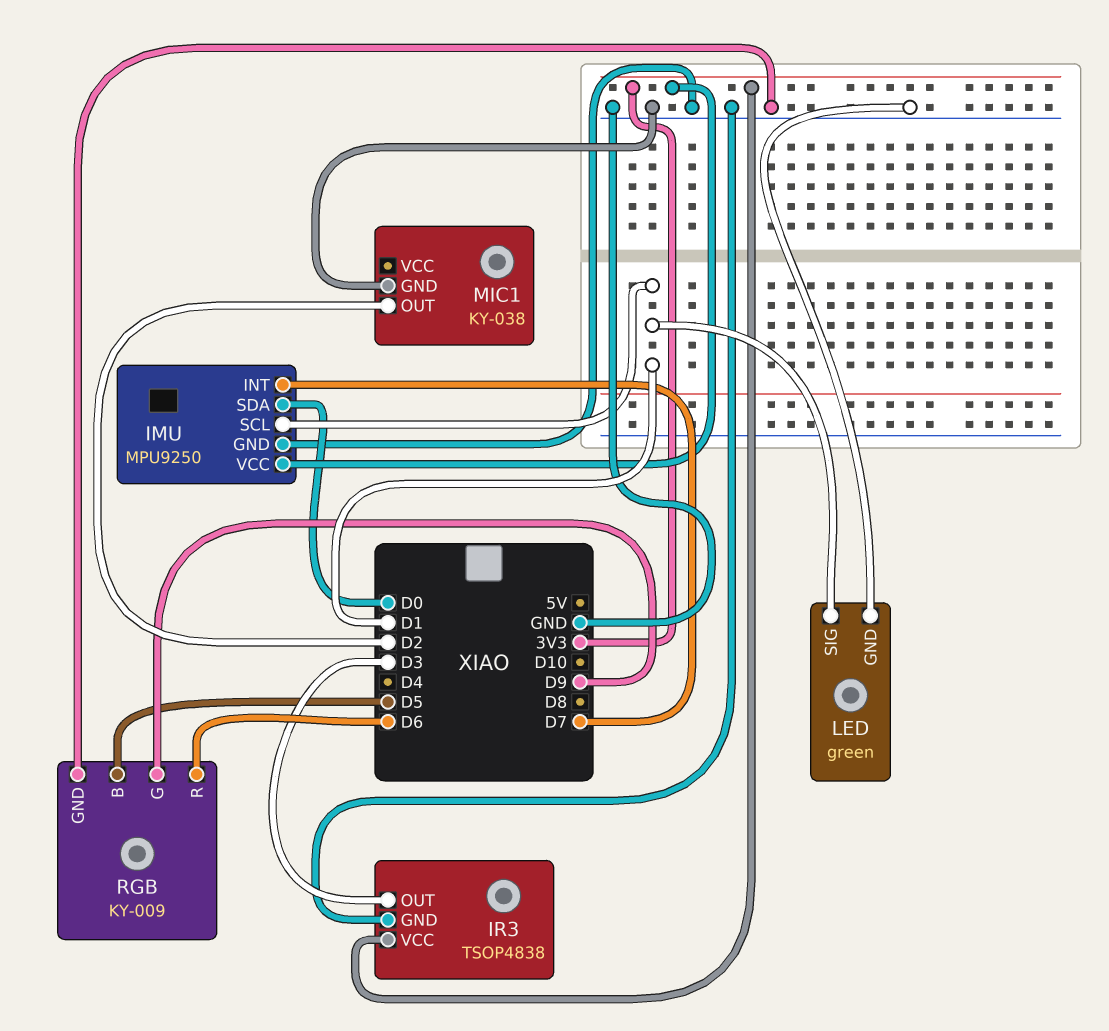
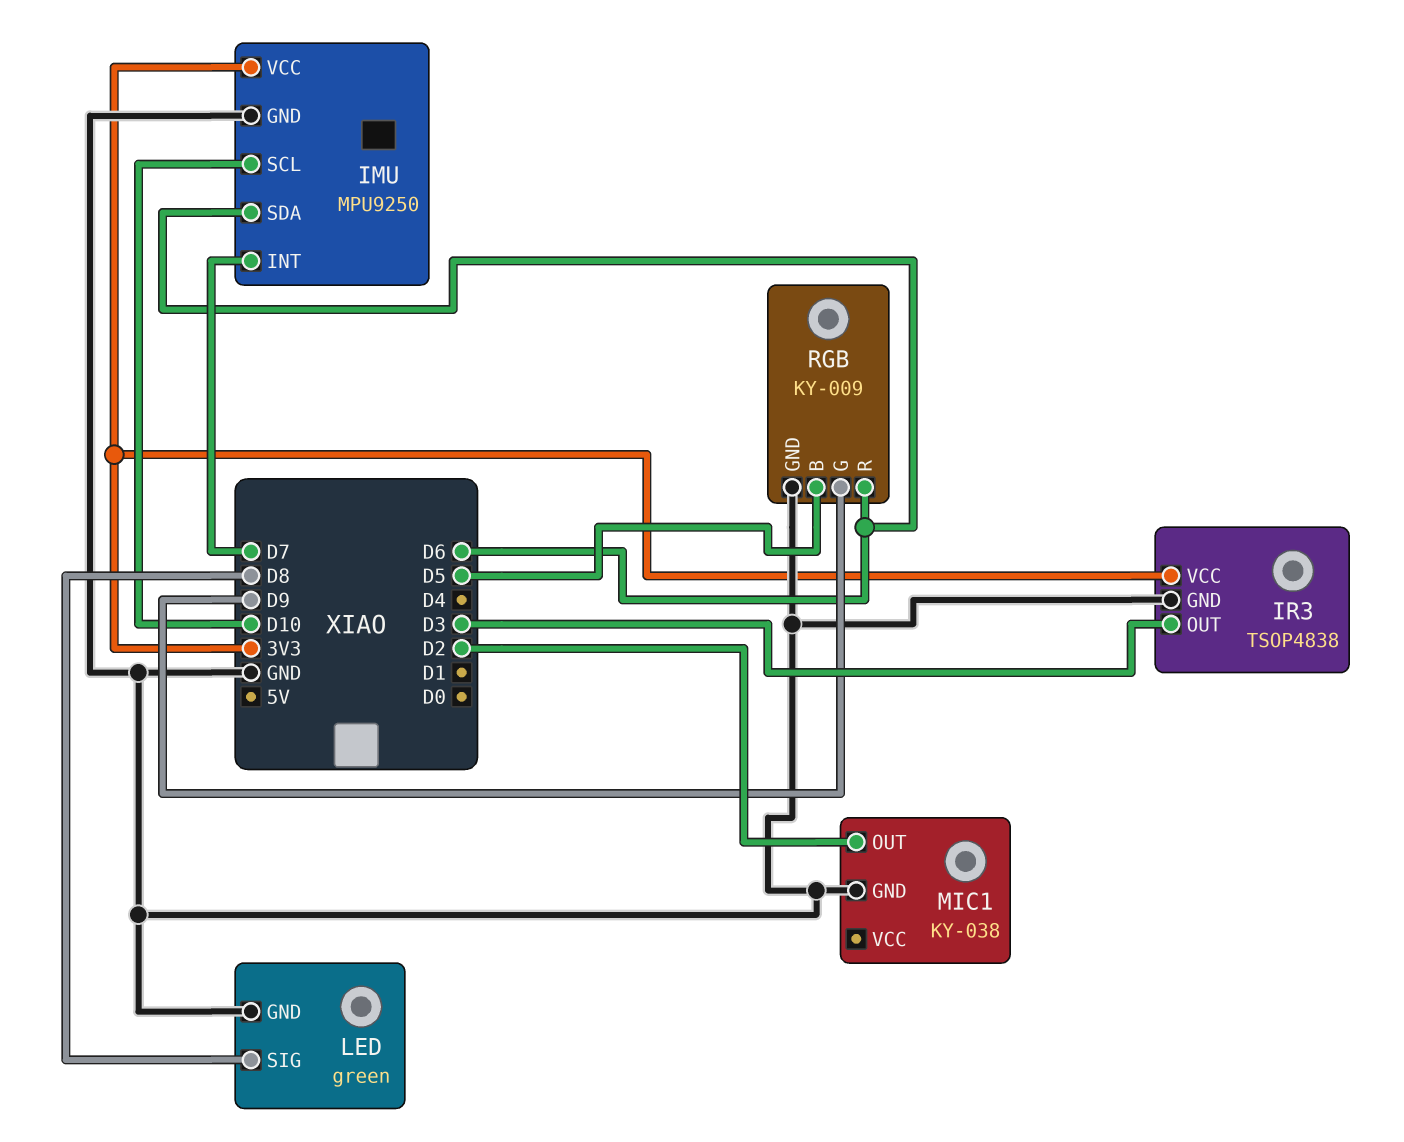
IMU pin SCL: D1 -> D10
IMU pin SDA: D0 -> D6
LED pin SIG: D1 -> D8

